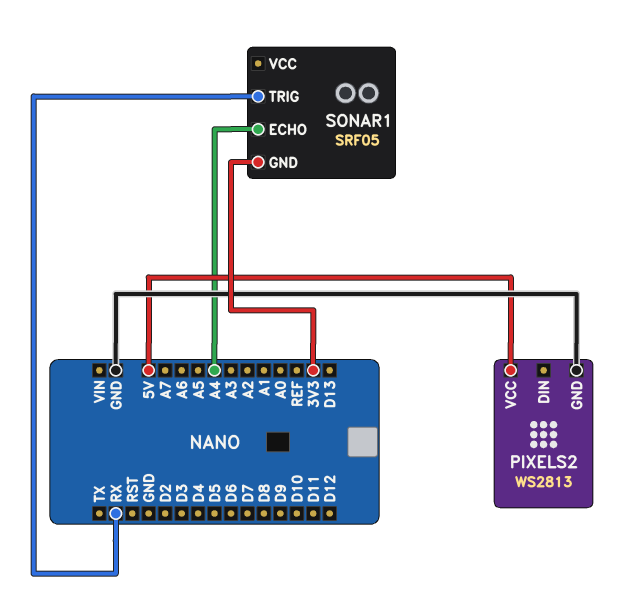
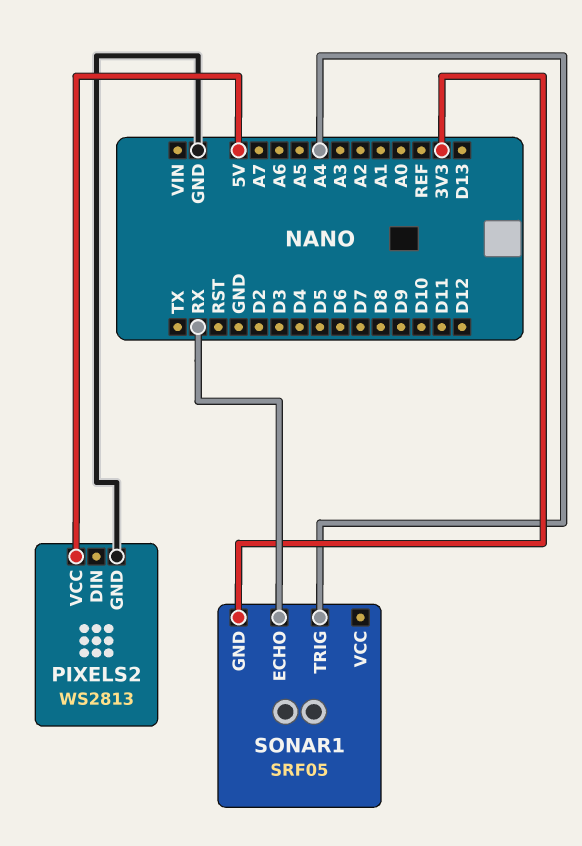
SONAR1 pin ECHO: A4 -> RX
SONAR1 pin TRIG: RX -> A4

